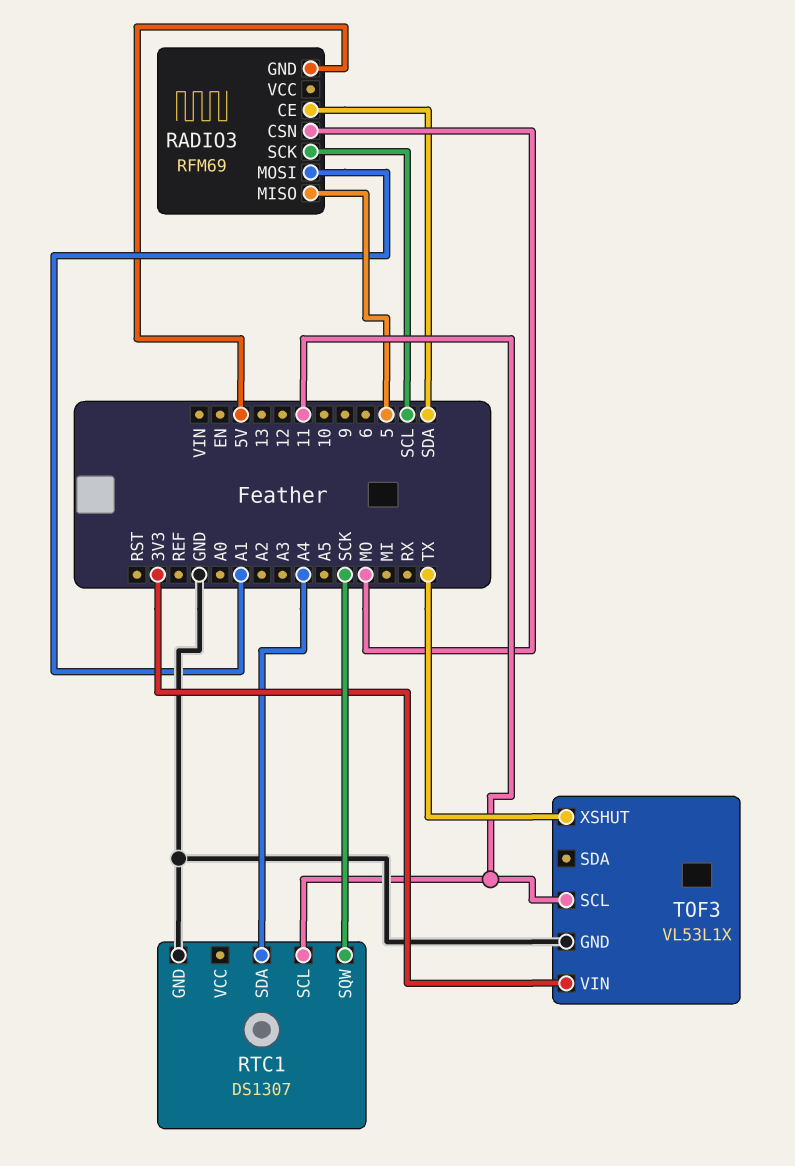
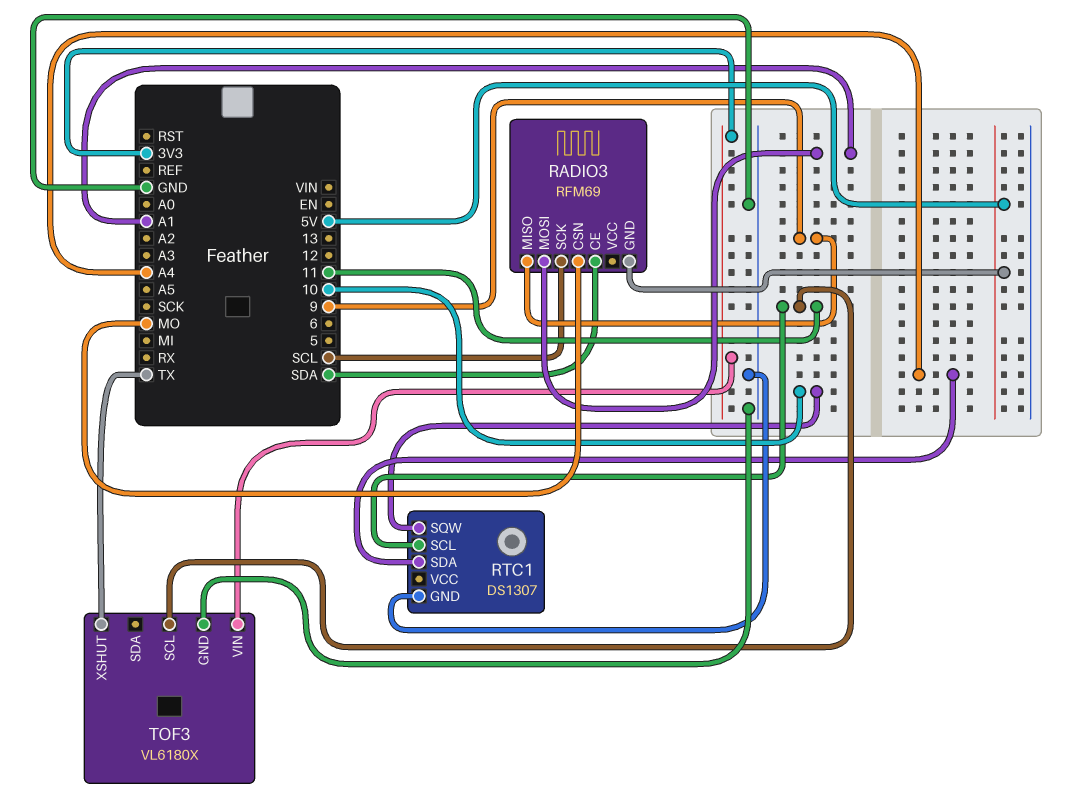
RADIO3 pin MISO: 5 -> 9
RTC1 pin SQW: SCK -> 10
TOF3: VL53L1X -> VL6180X

